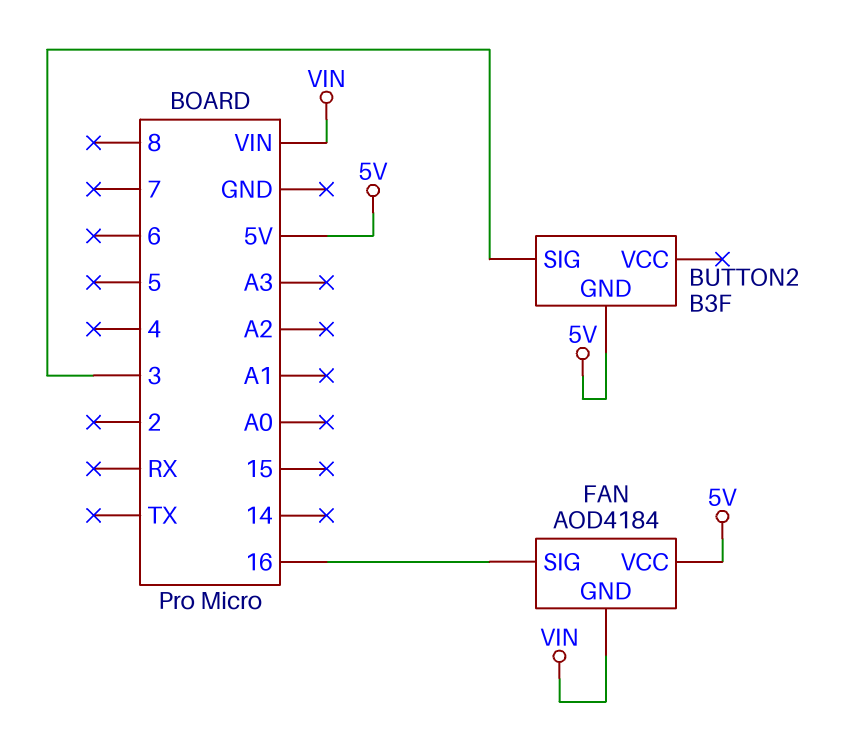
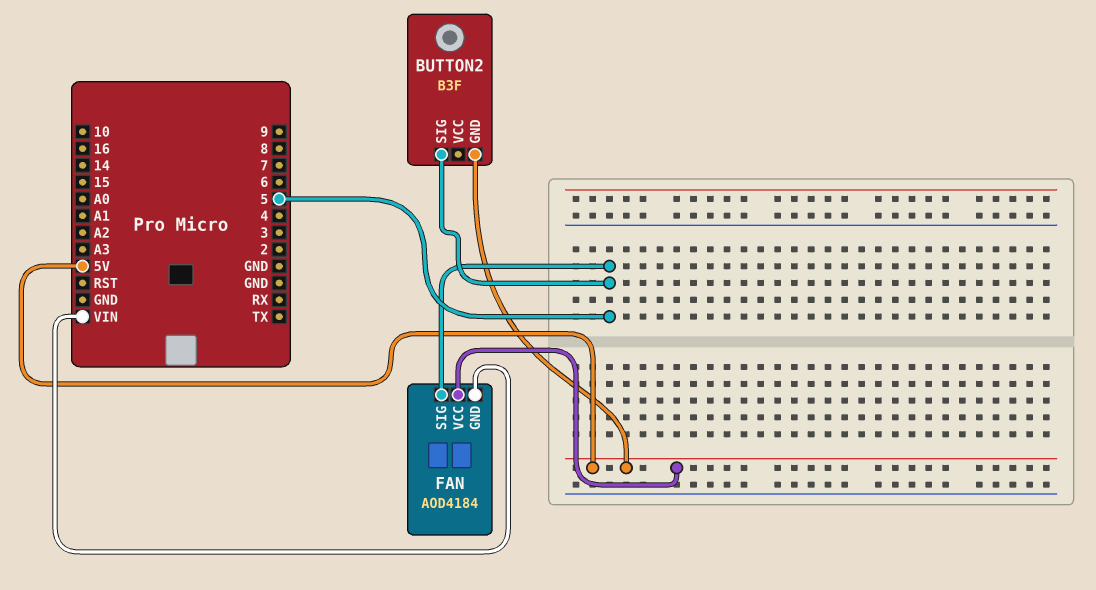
BUTTON2 pin SIG: 3 -> 5
FAN pin SIG: 16 -> 5

